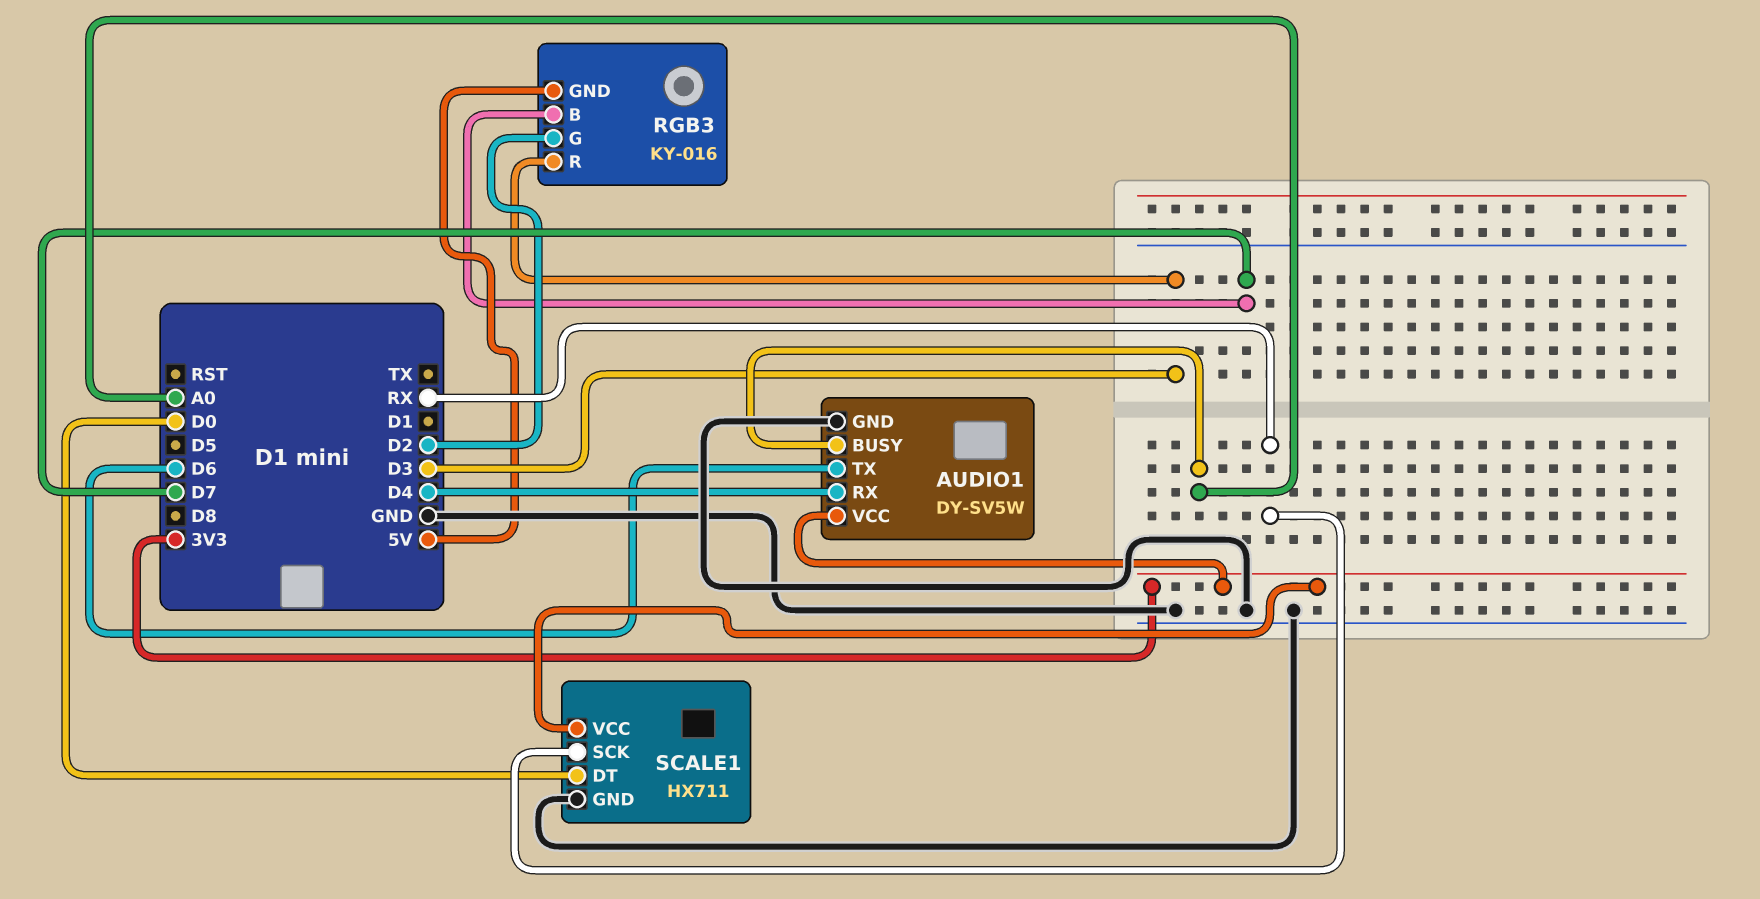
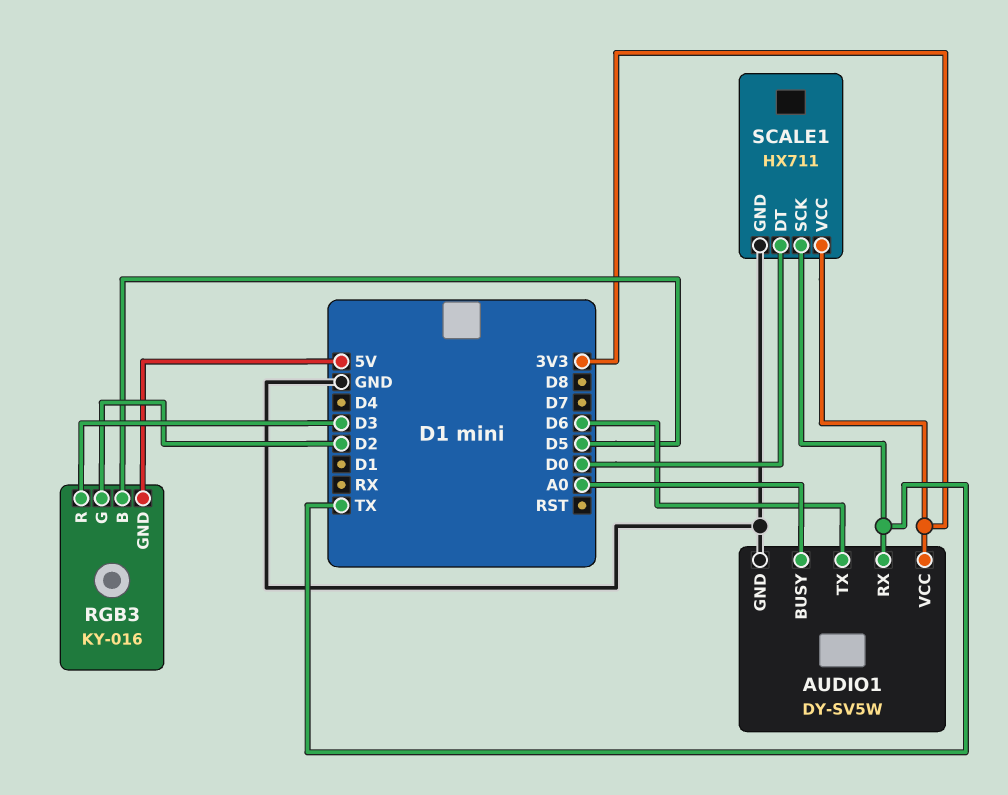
AUDIO1 pin RX: D4 -> TX
RGB3 pin B: D7 -> D5
SCALE1 pin SCK: RX -> TX

